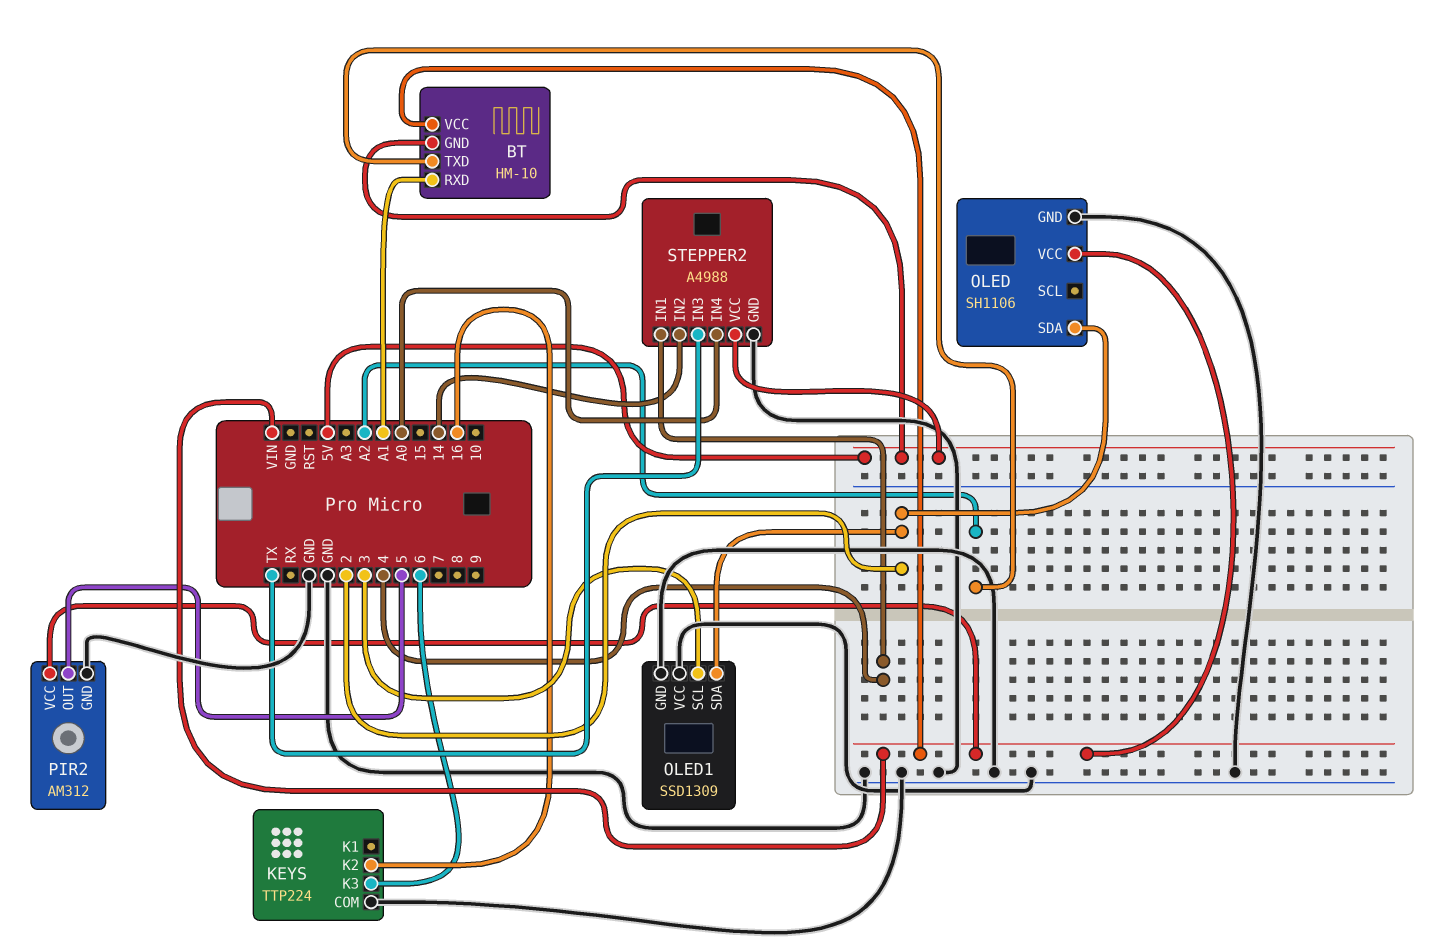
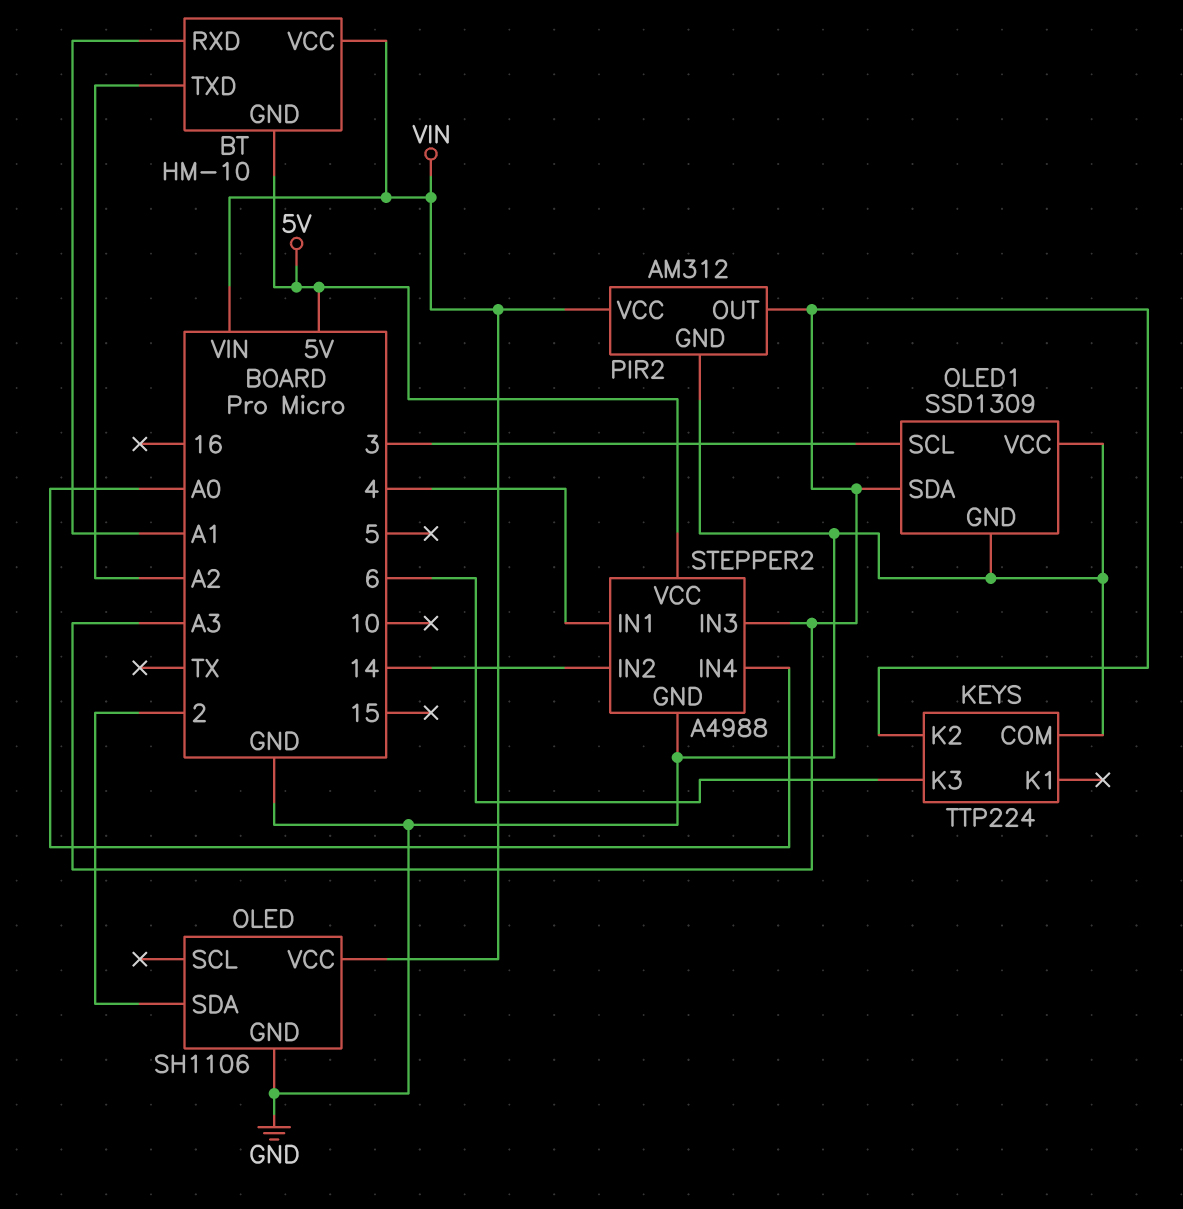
KEYS pin K2: 16 -> A3
OLED1 pin SDA: 2 -> A3
PIR2 pin OUT: 5 -> A3
STEPPER2 pin IN3: TX -> A3

